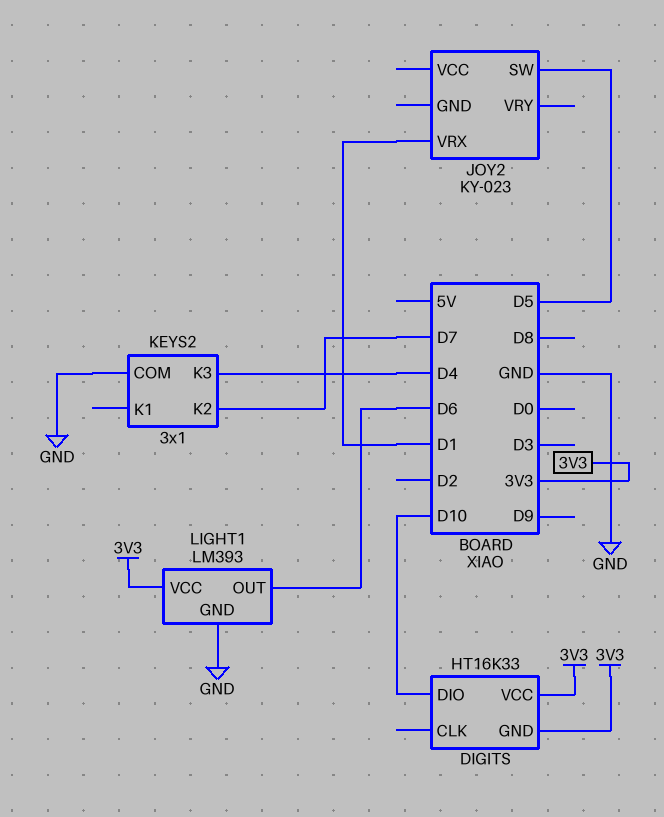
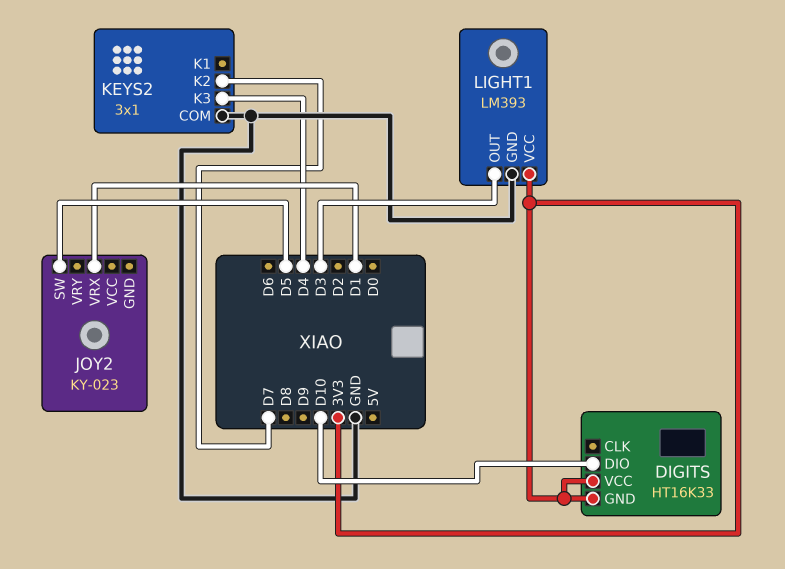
LIGHT1 pin OUT: D6 -> D3

